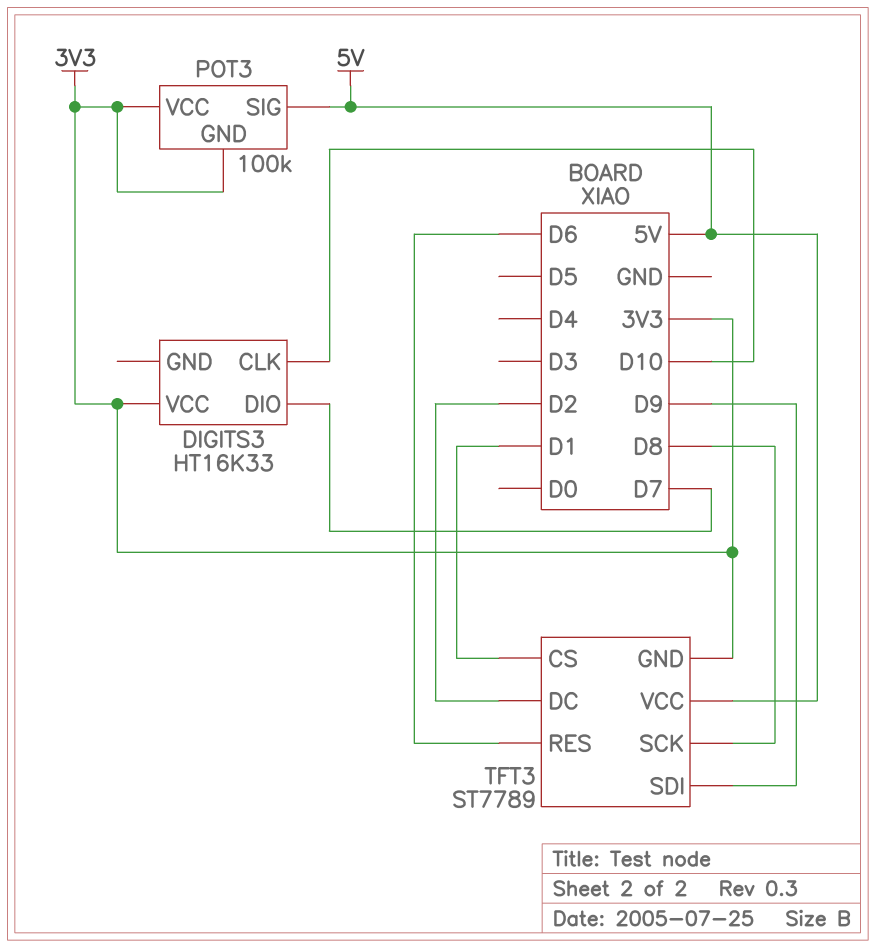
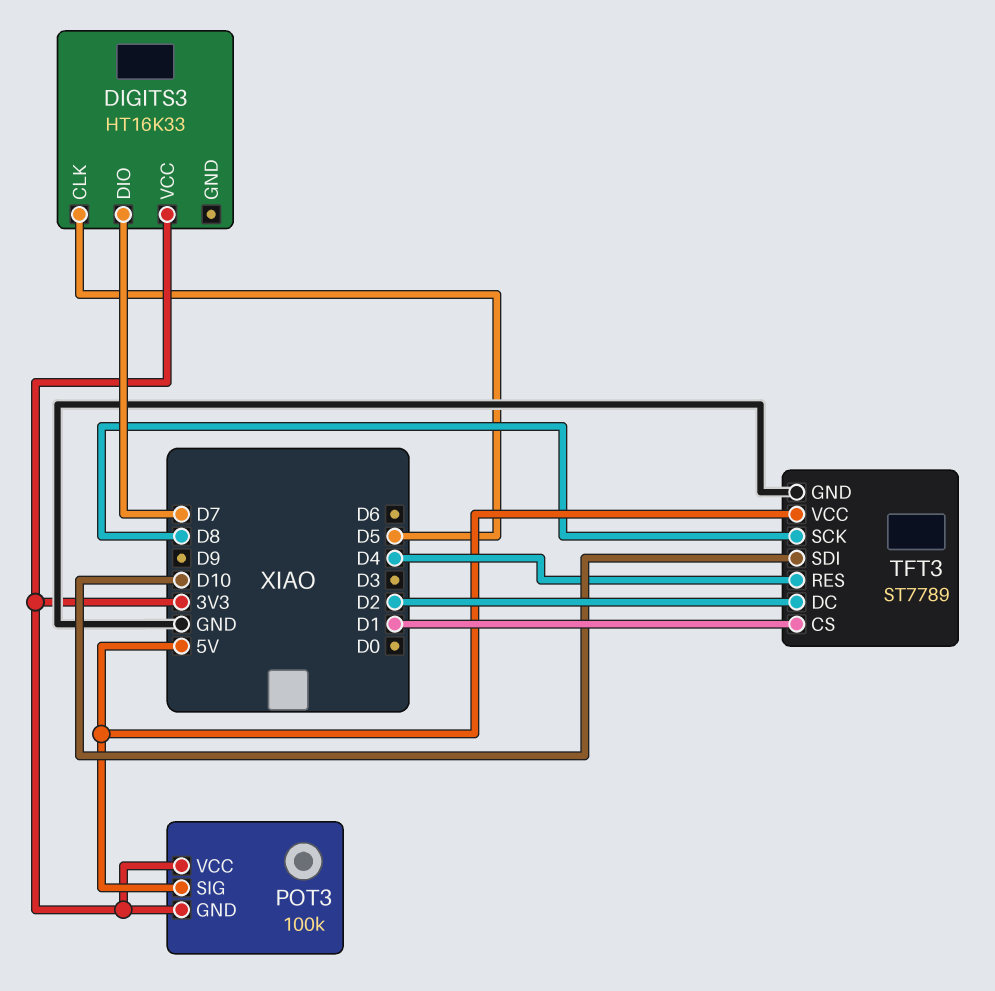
DIGITS3 pin CLK: D10 -> D5
TFT3 pin GND: 3V3 -> GND
TFT3 pin RES: D6 -> D4
TFT3 pin SDI: D9 -> D10

